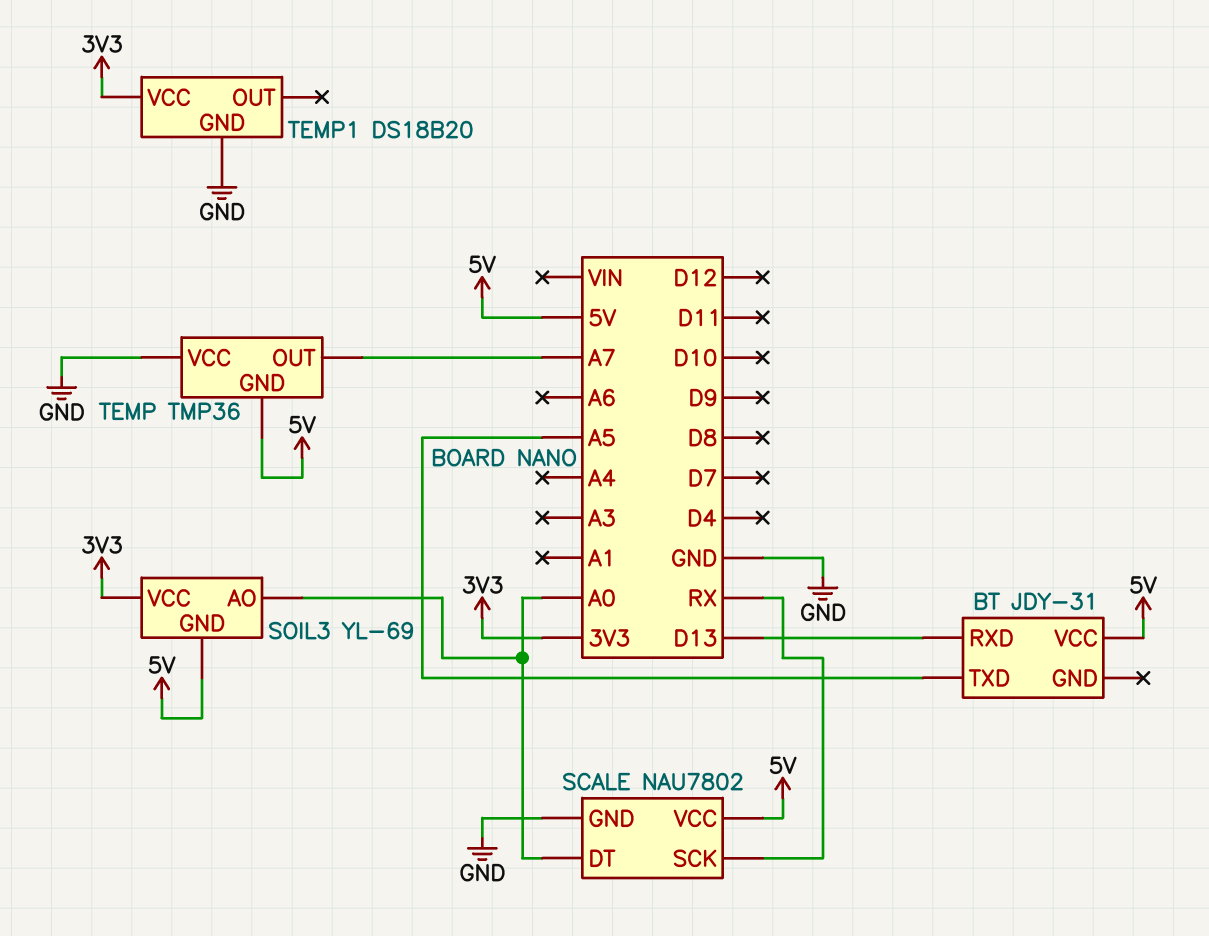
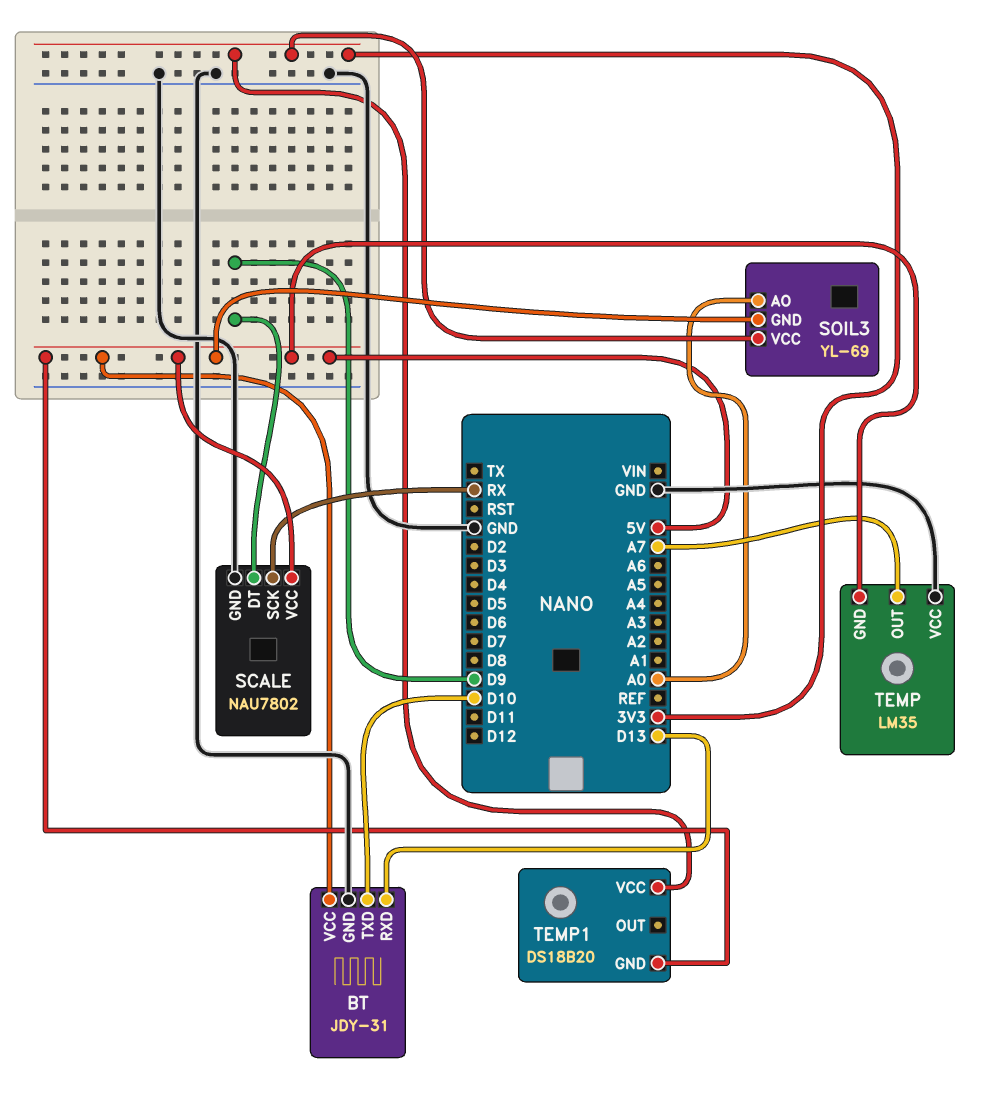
BT pin GND: none -> GND
BT pin TXD: A5 -> D10
SCALE pin DT: A0 -> D9
TEMP: TMP36 -> LM35
TEMP1 pin GND: GND -> 5V

